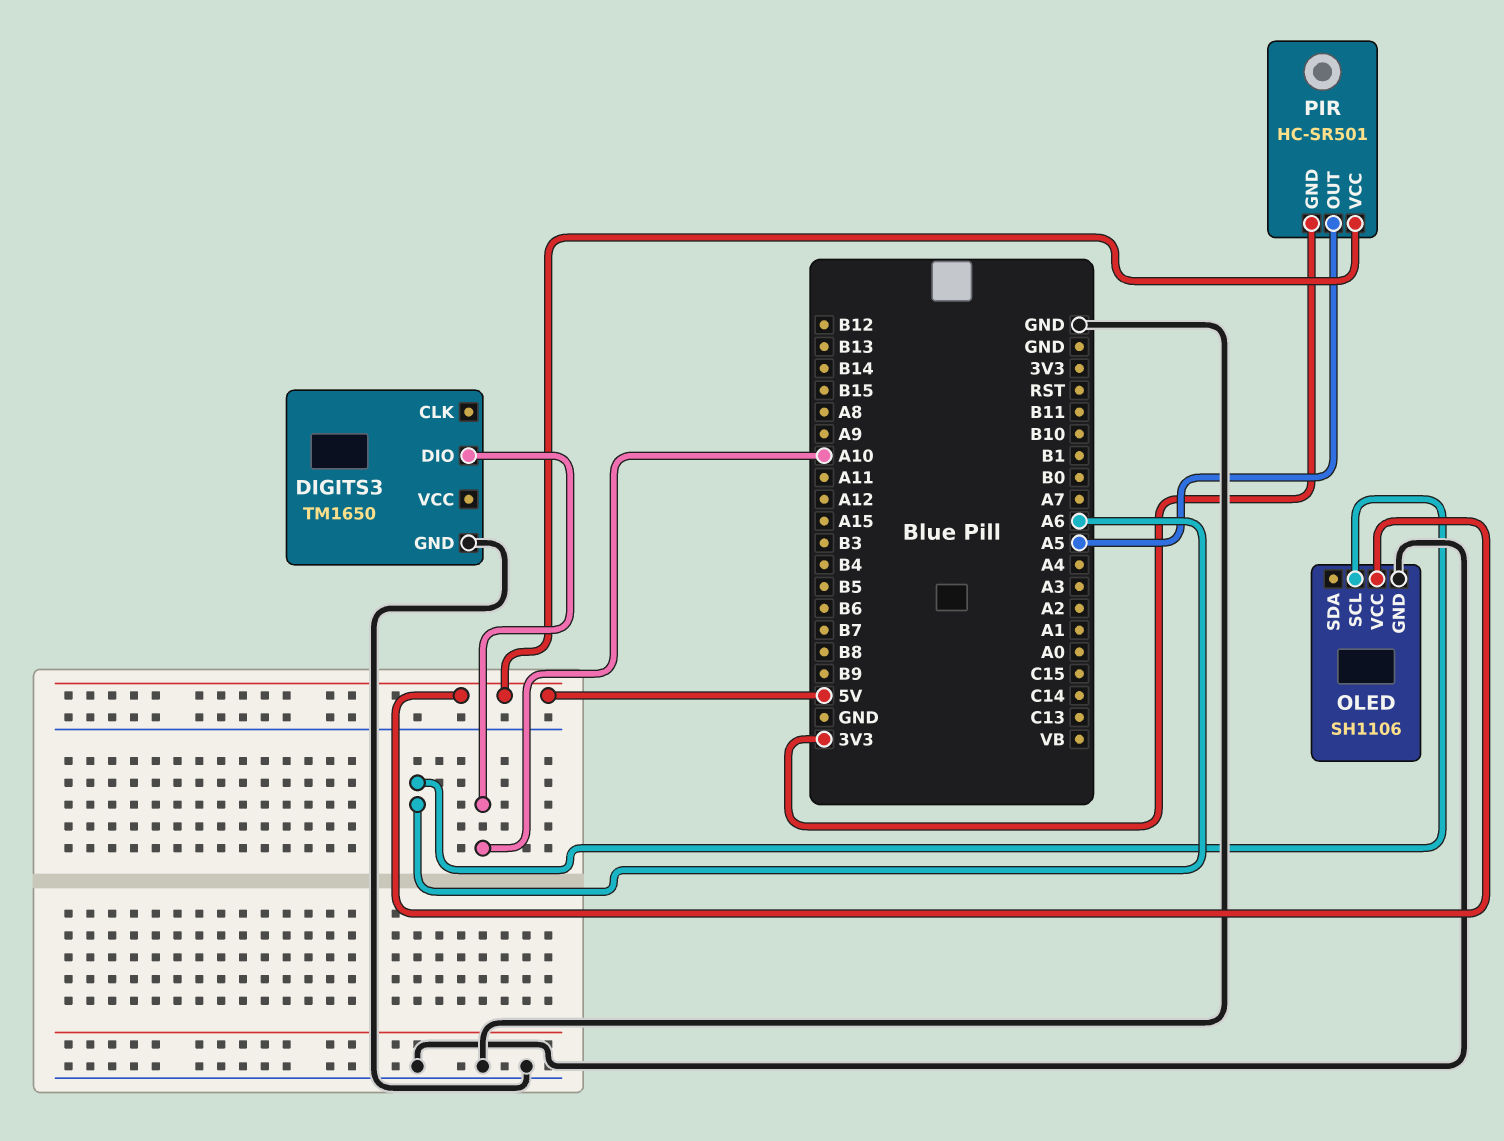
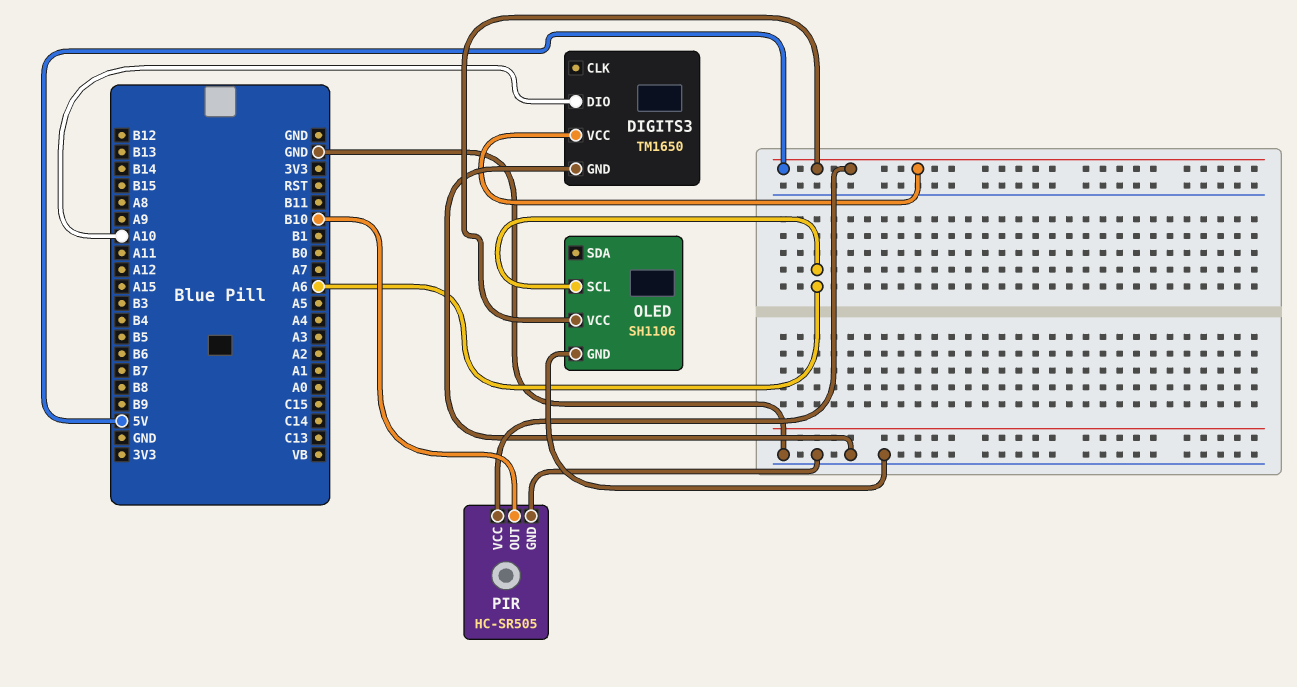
DIGITS3 pin VCC: none -> 5V
PIR: HC-SR501 -> HC-SR505
PIR pin GND: 3V3 -> GND
PIR pin OUT: A5 -> B10

